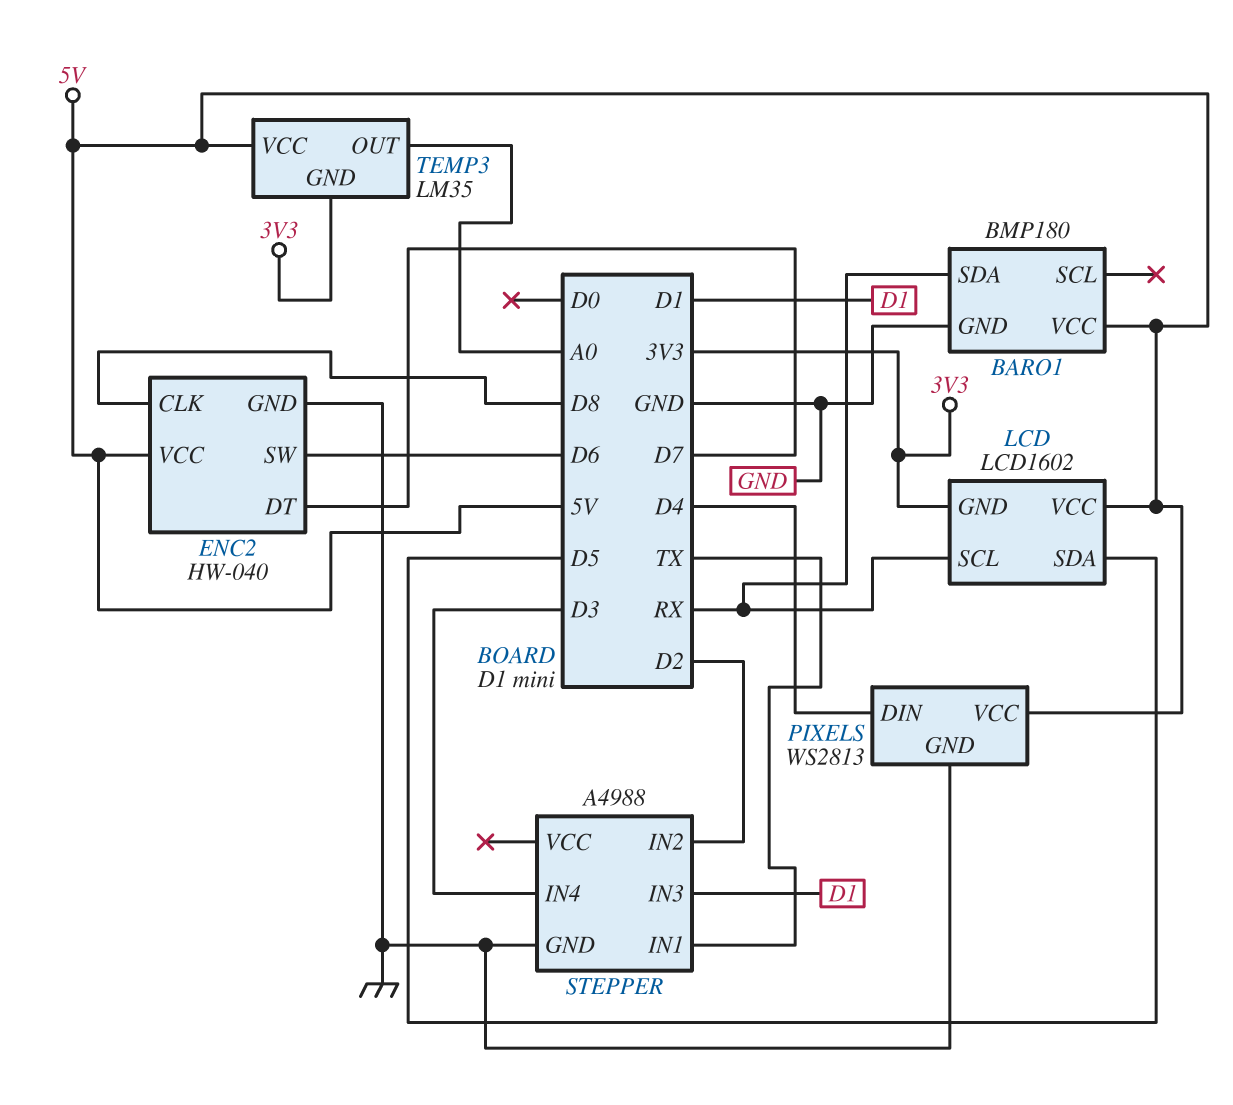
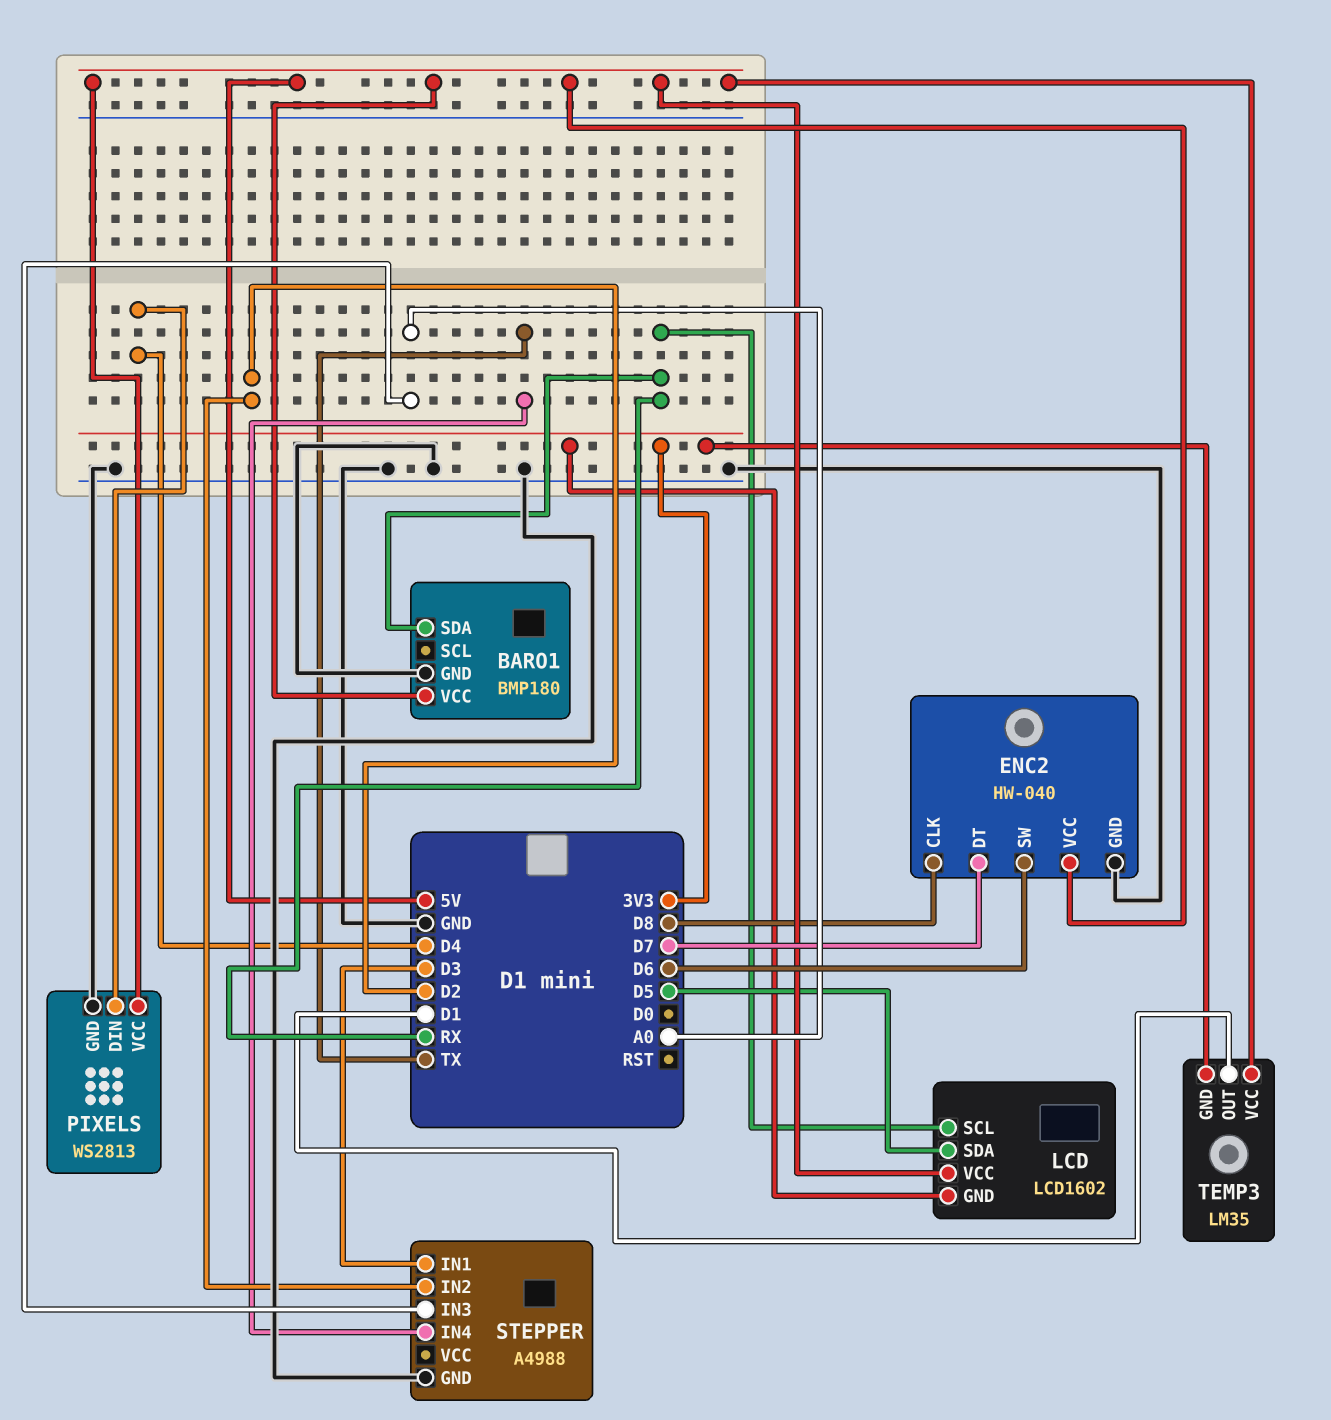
STEPPER pin IN1: TX -> D3
STEPPER pin IN3: D1 -> A0
STEPPER pin IN4: D3 -> TX
TEMP3 pin OUT: A0 -> D1

